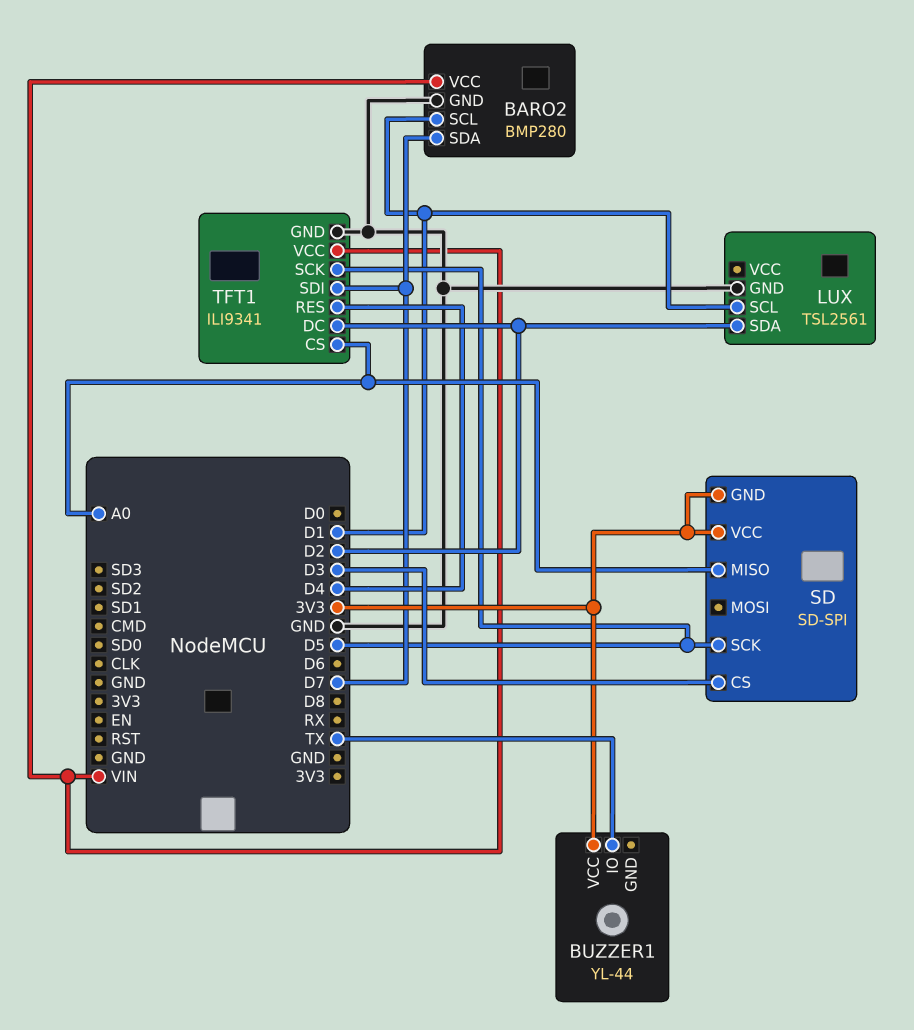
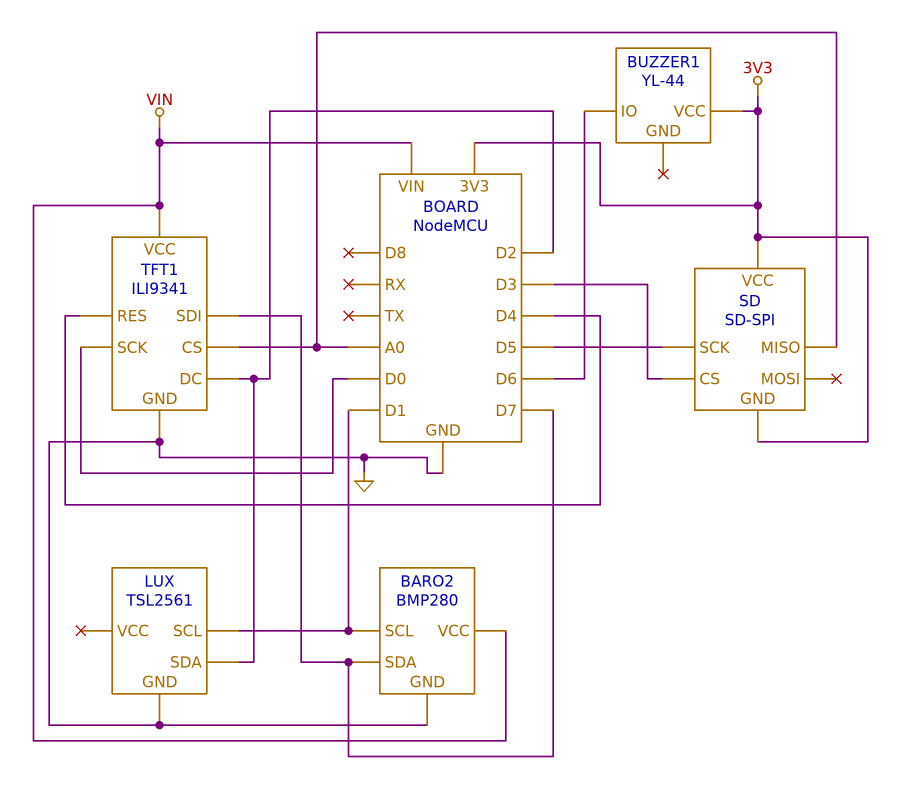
BUZZER1 pin IO: TX -> D6
TFT1 pin SCK: D5 -> D0

